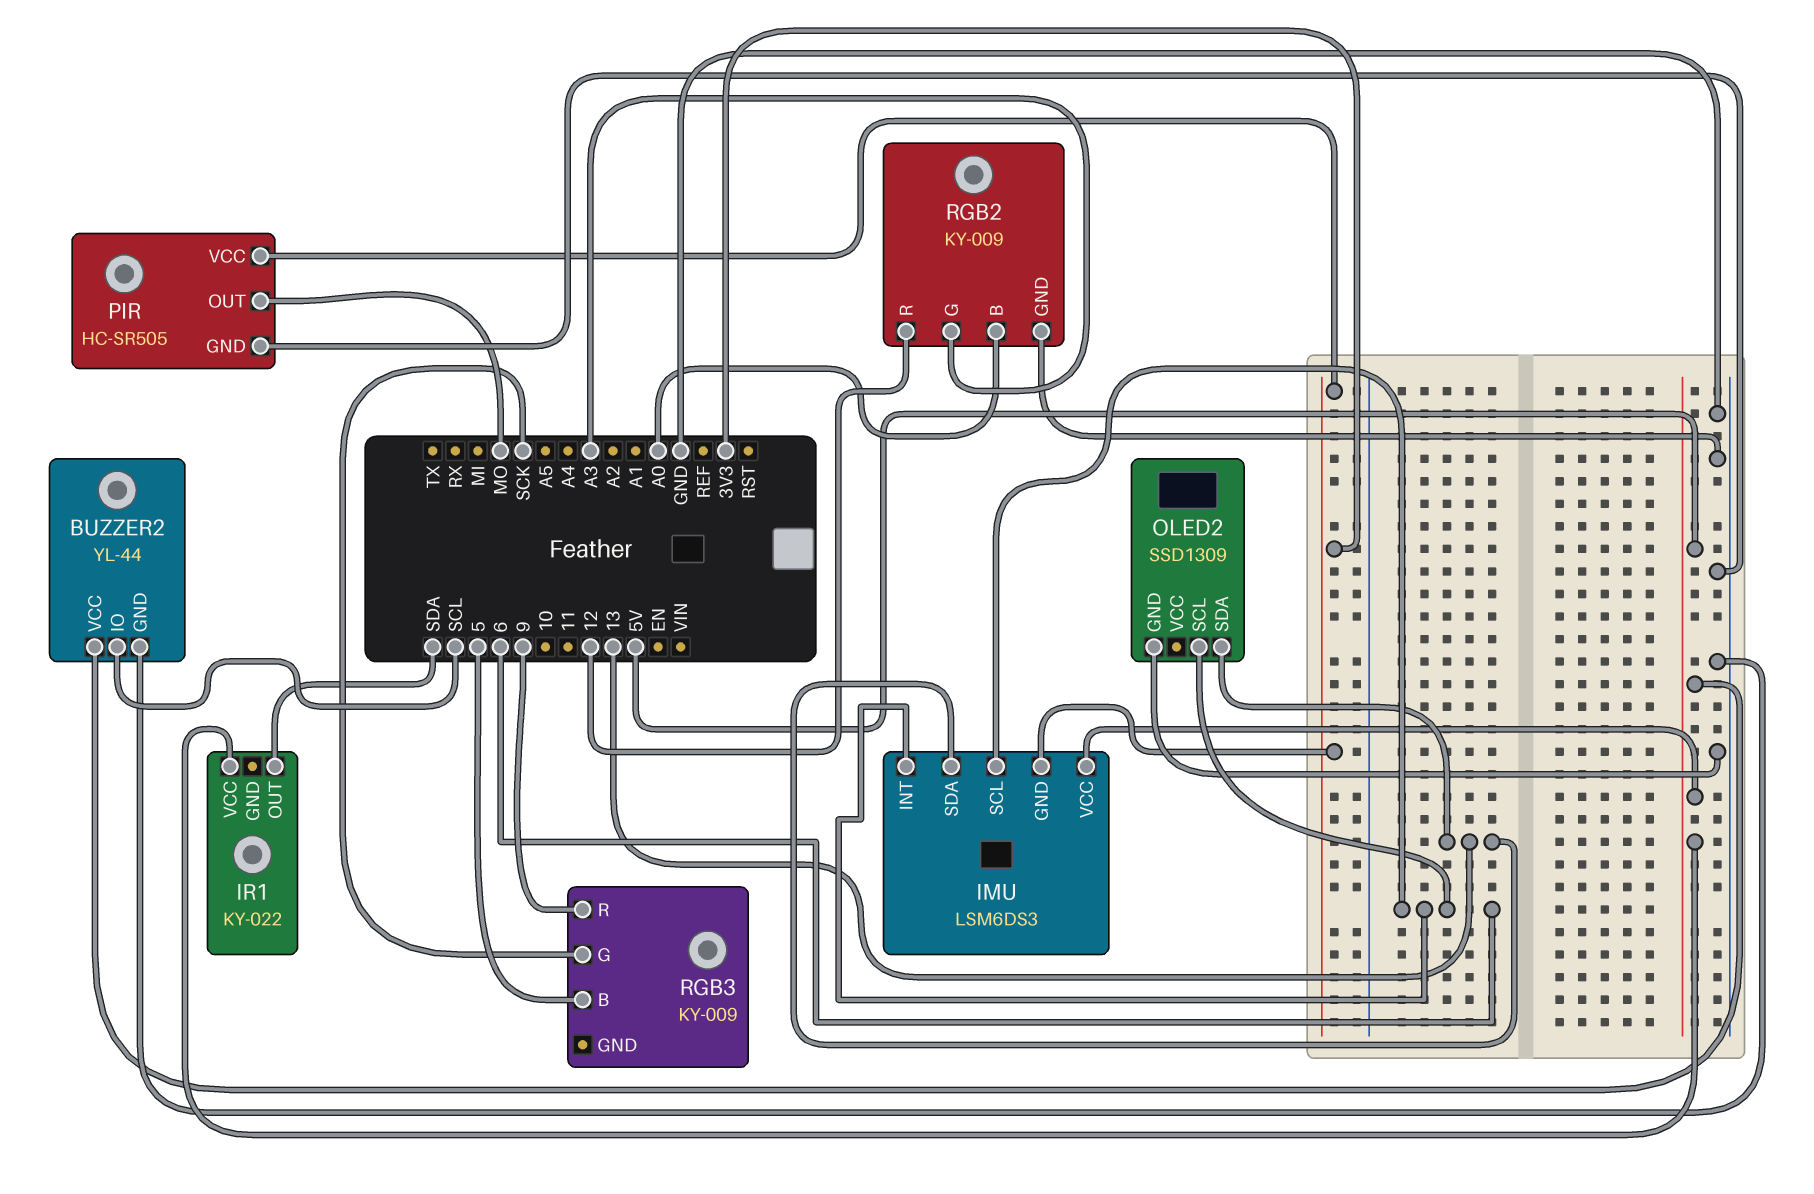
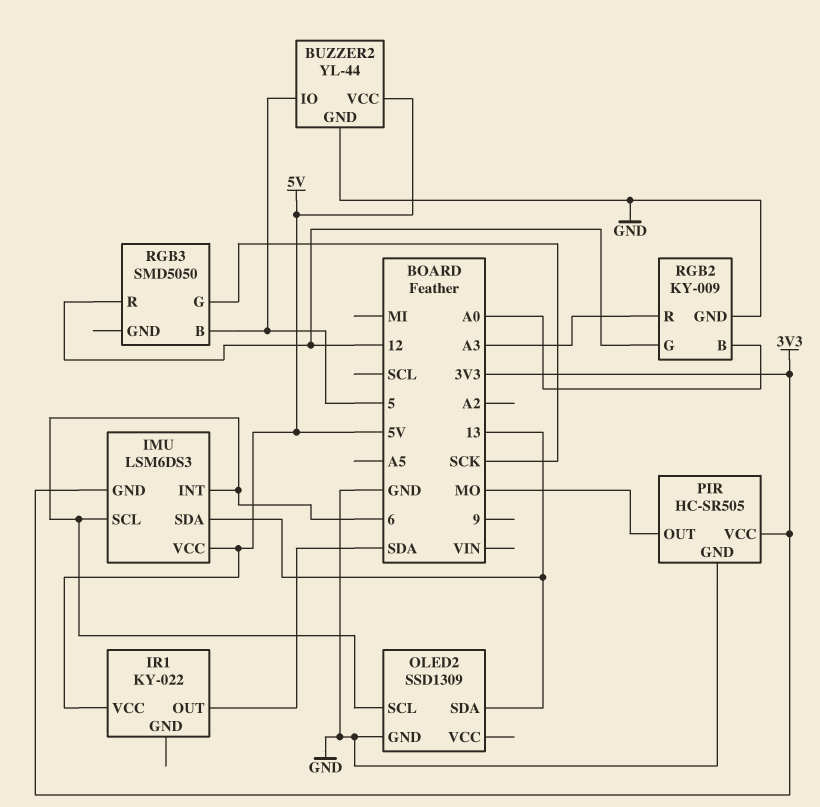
BUZZER2 pin IO: SCL -> 5
RGB2 pin G: A3 -> 12
RGB2 pin R: 12 -> A3
RGB3: KY-009 -> SMD5050
RGB3 pin R: 9 -> 12

